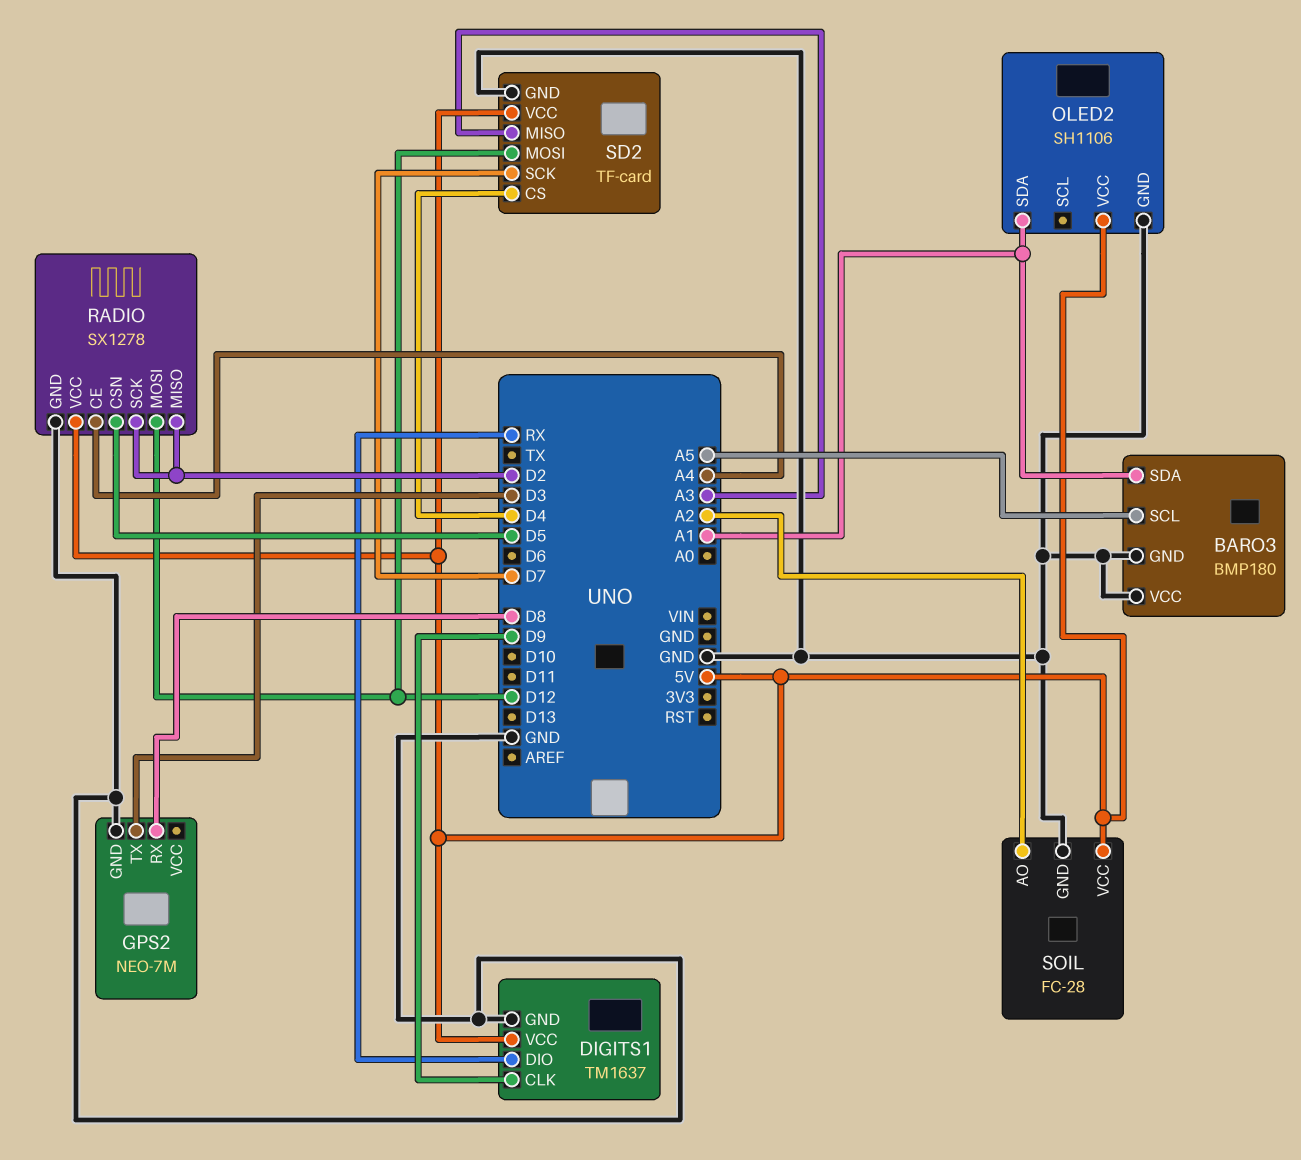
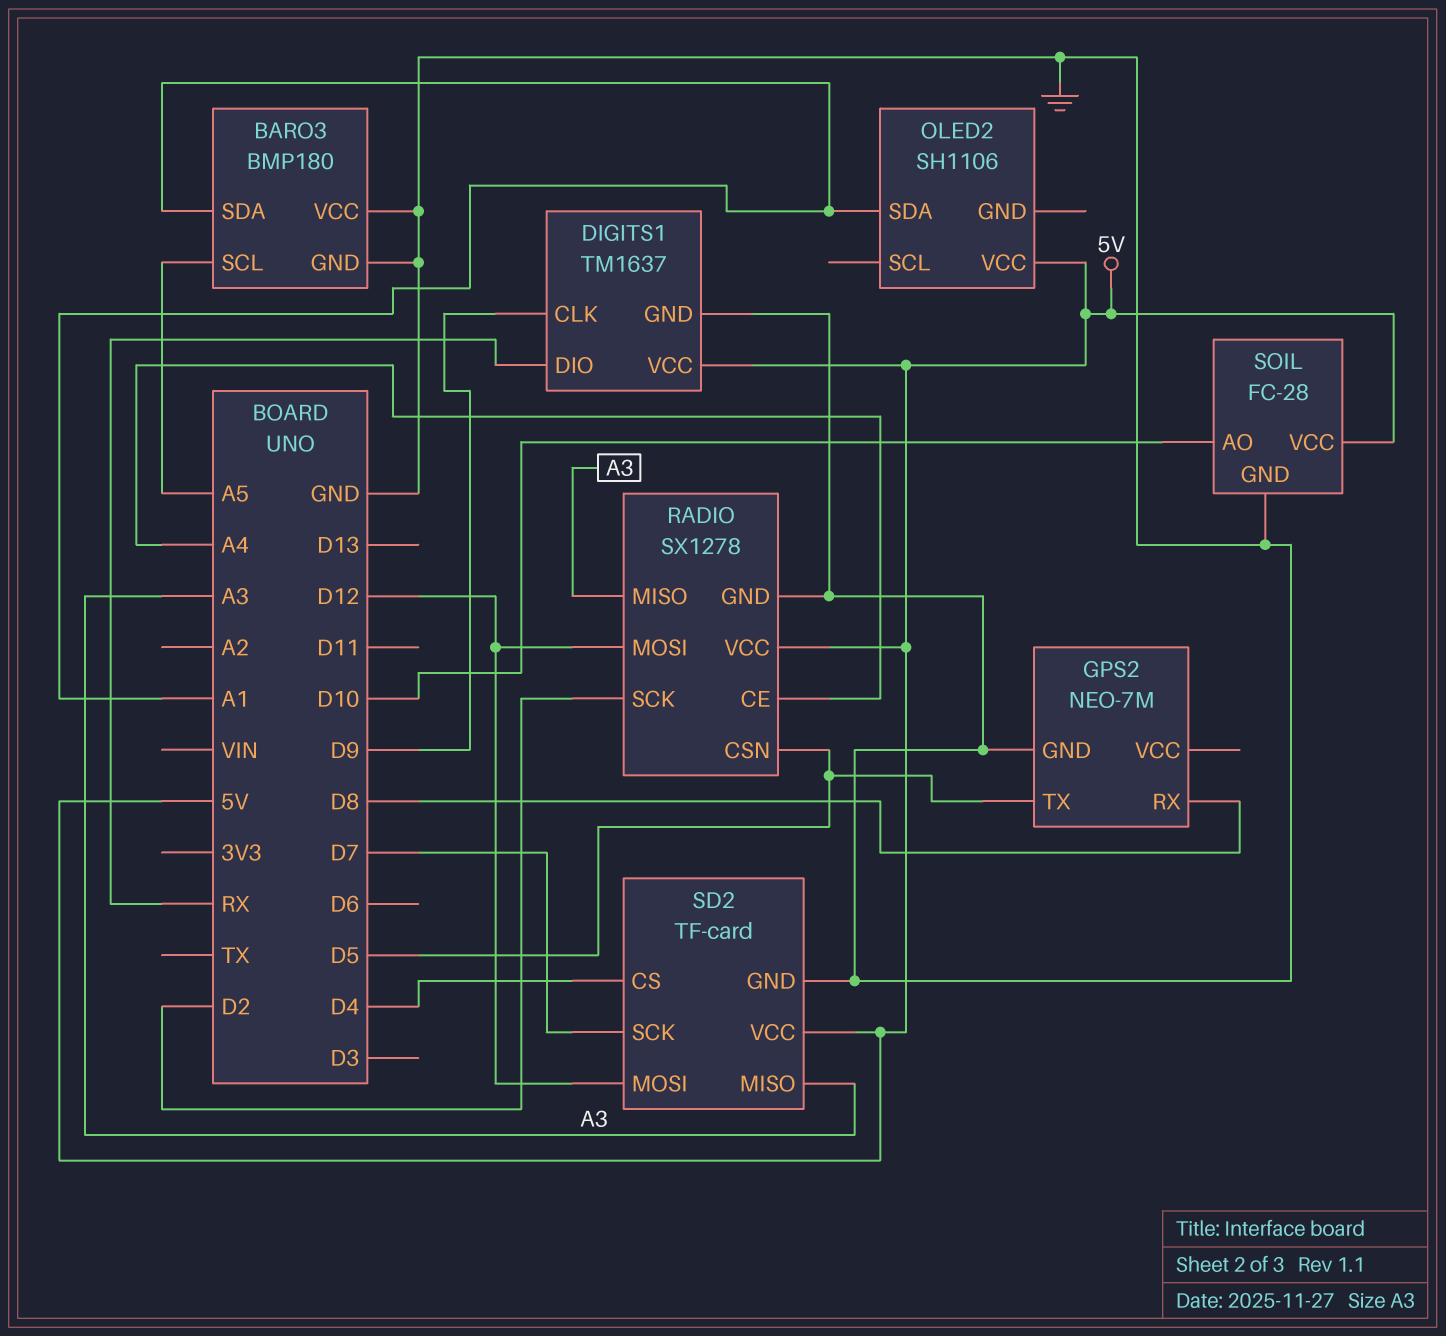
GPS2 pin TX: D3 -> D5
OLED2 pin GND: GND -> none
RADIO pin MISO: D2 -> A3
SOIL pin AO: A2 -> D10

